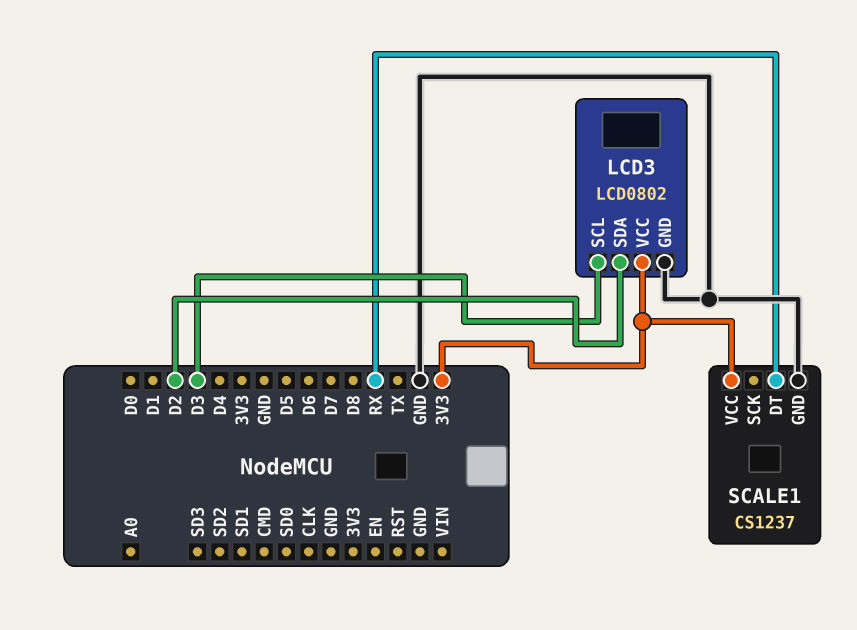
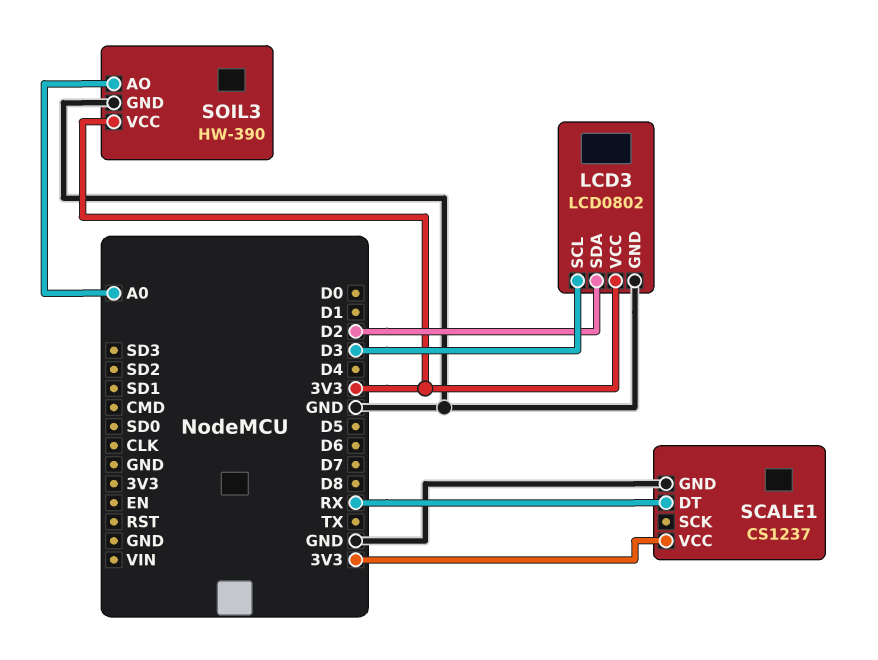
SOIL3: none -> HW-390
SOIL3 pin AO: none -> A0
SOIL3 pin GND: none -> GND
SOIL3 pin VCC: none -> 3V3

